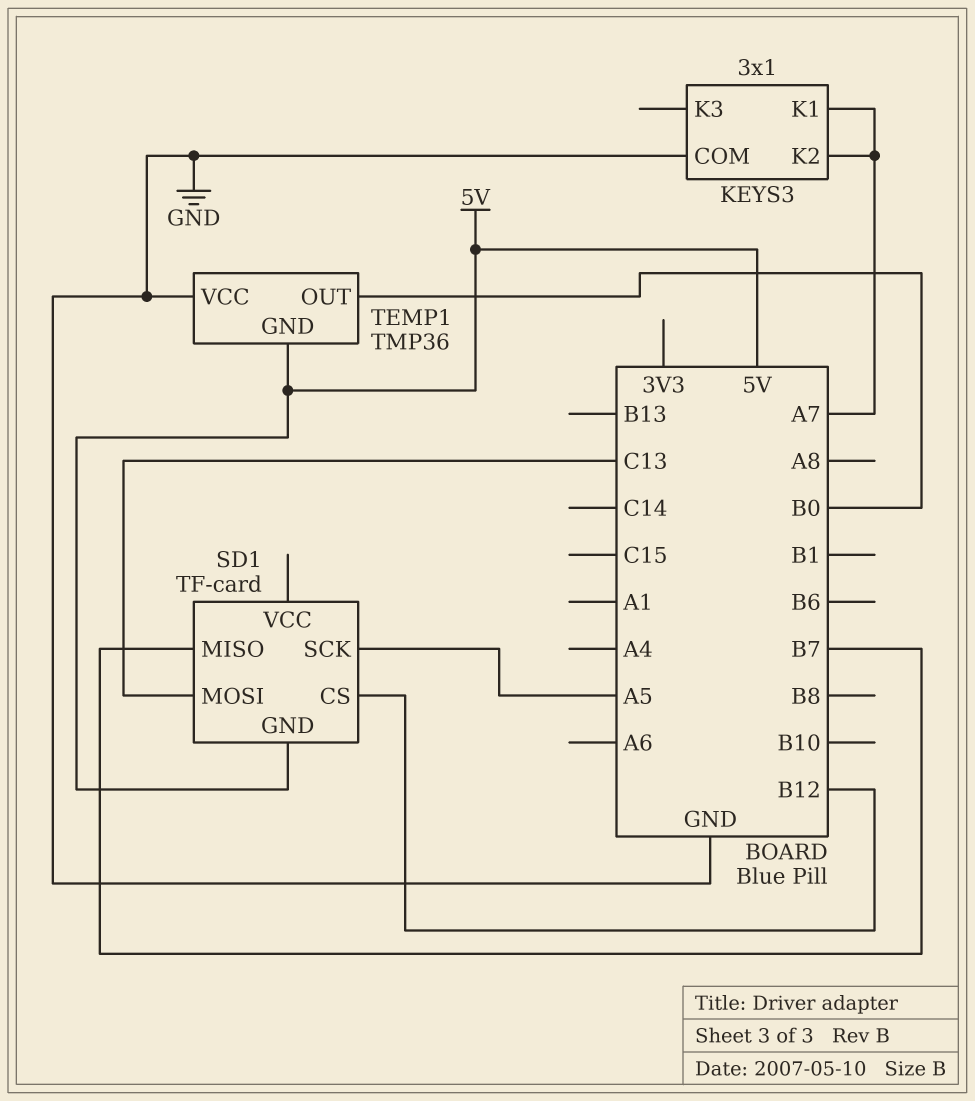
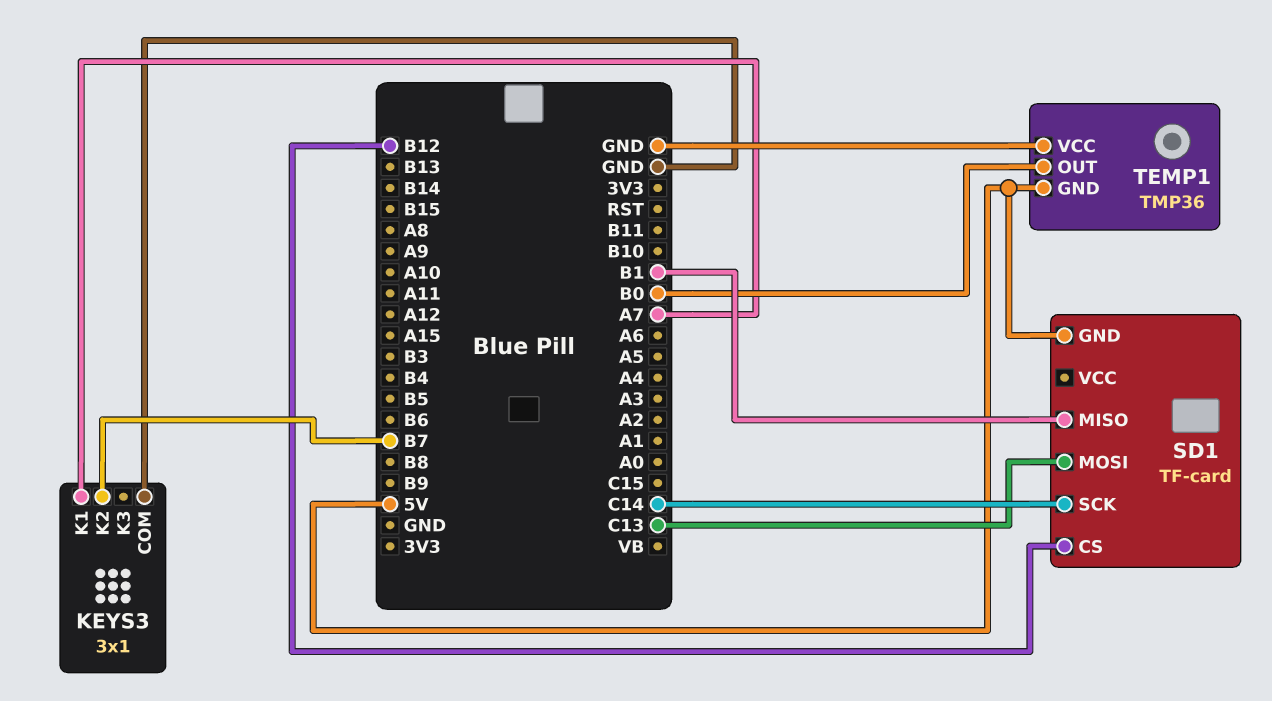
KEYS3 pin K2: A7 -> B7
SD1 pin MISO: B7 -> B1
SD1 pin SCK: A5 -> C14

